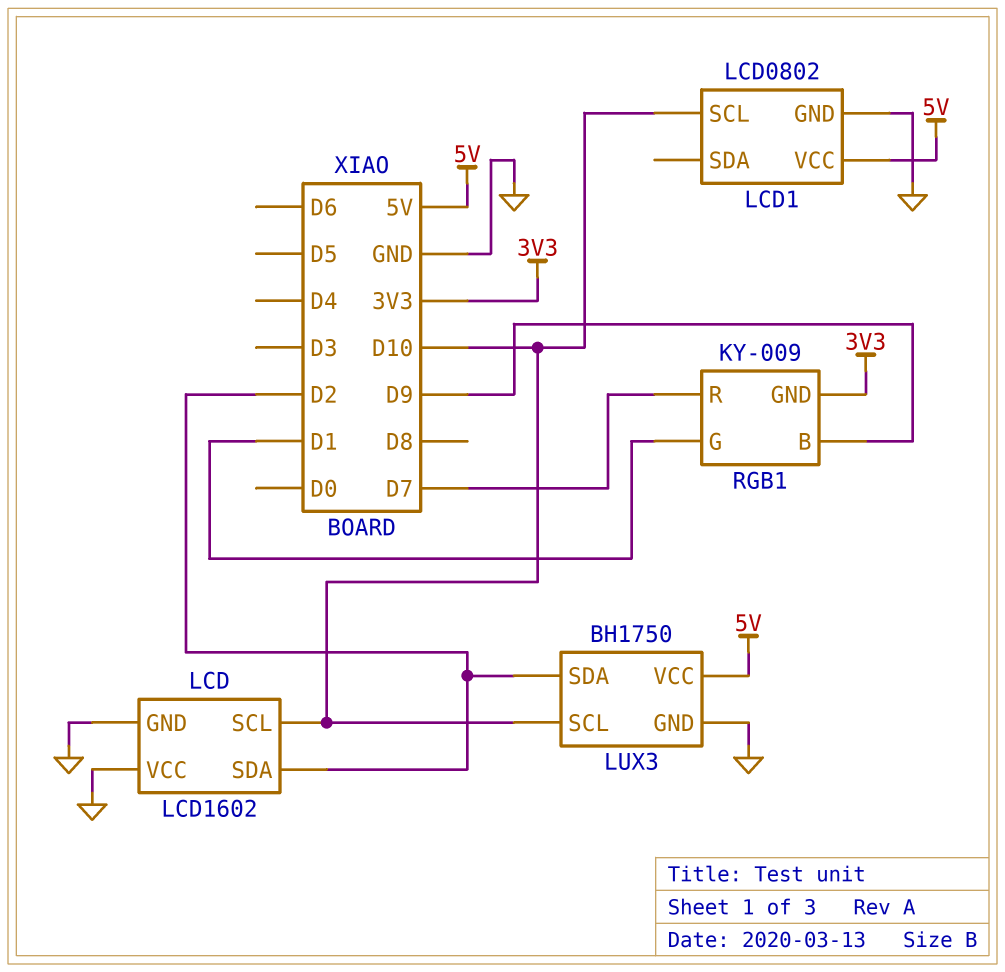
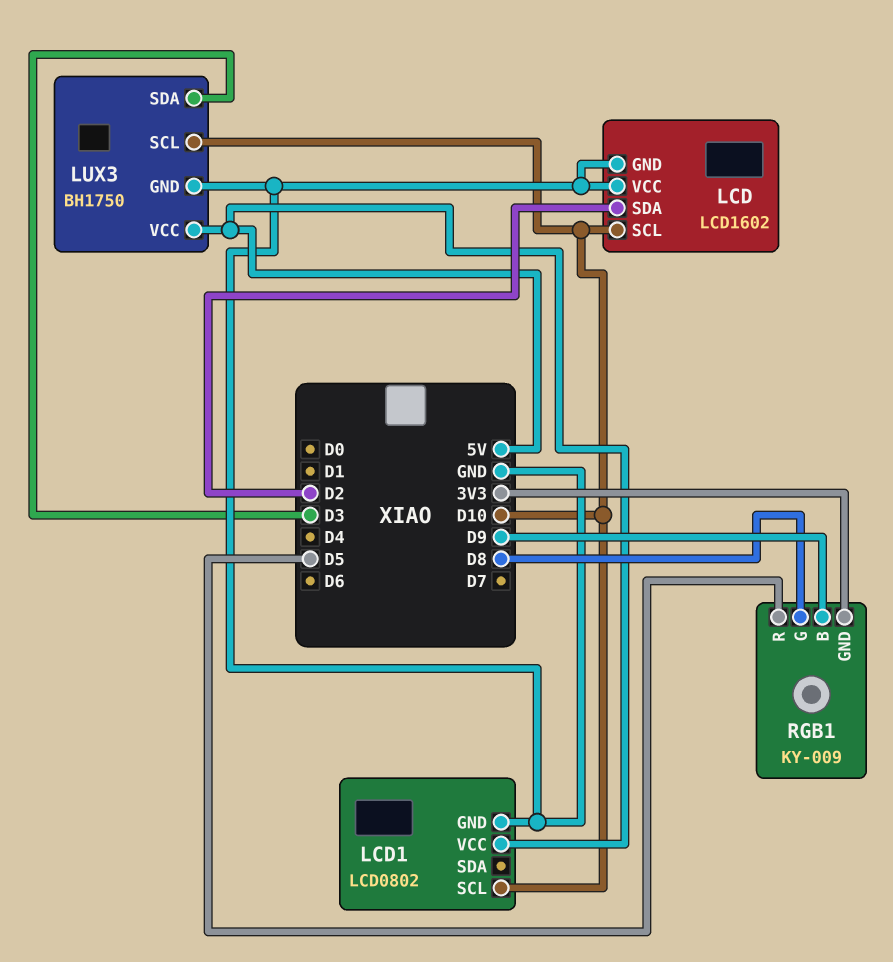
LUX3 pin SDA: D2 -> D3
RGB1 pin G: D1 -> D8
RGB1 pin R: D7 -> D5

